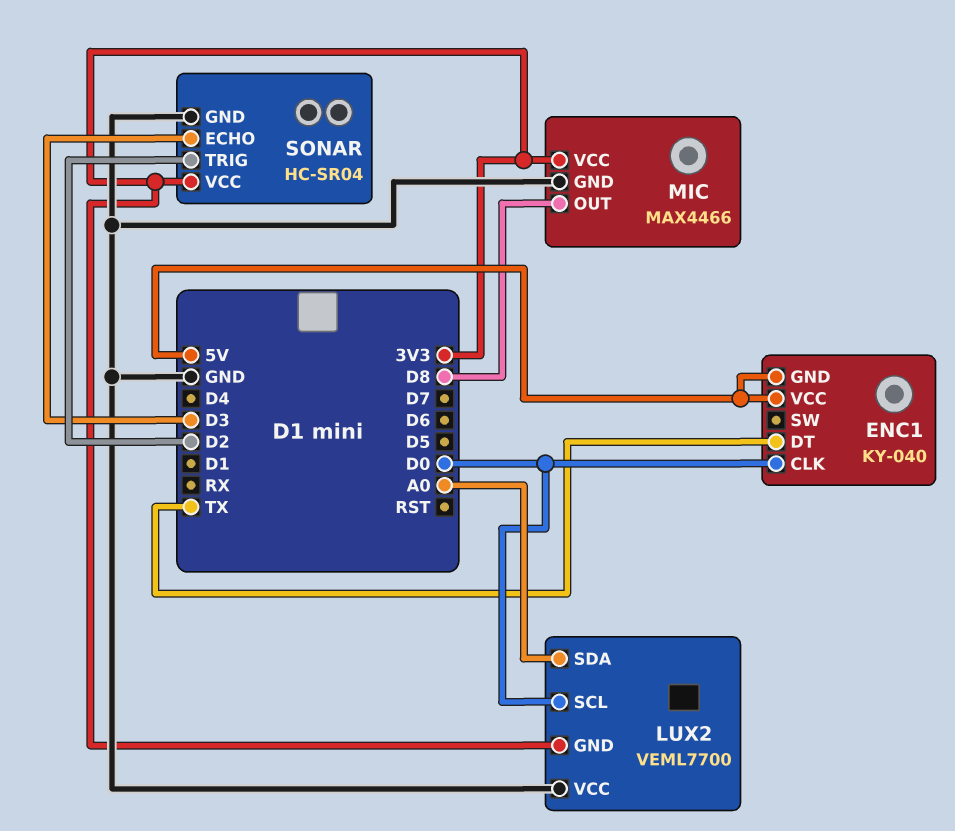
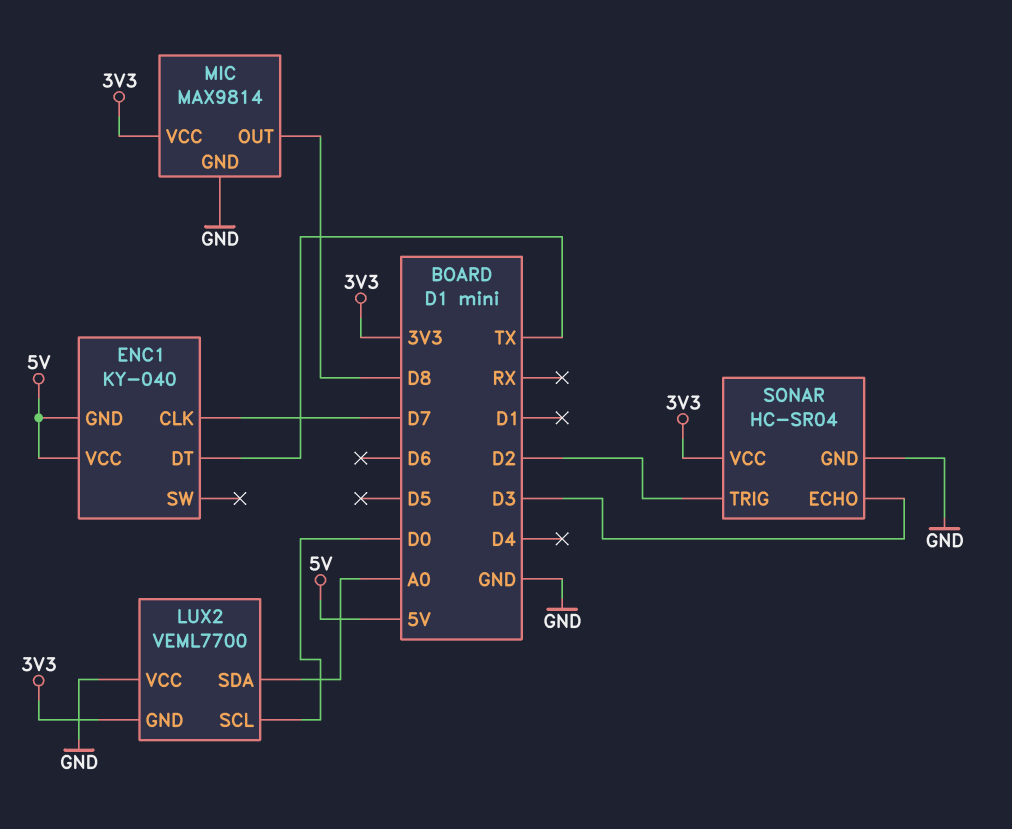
ENC1 pin CLK: D0 -> D7
MIC: MAX4466 -> MAX9814

